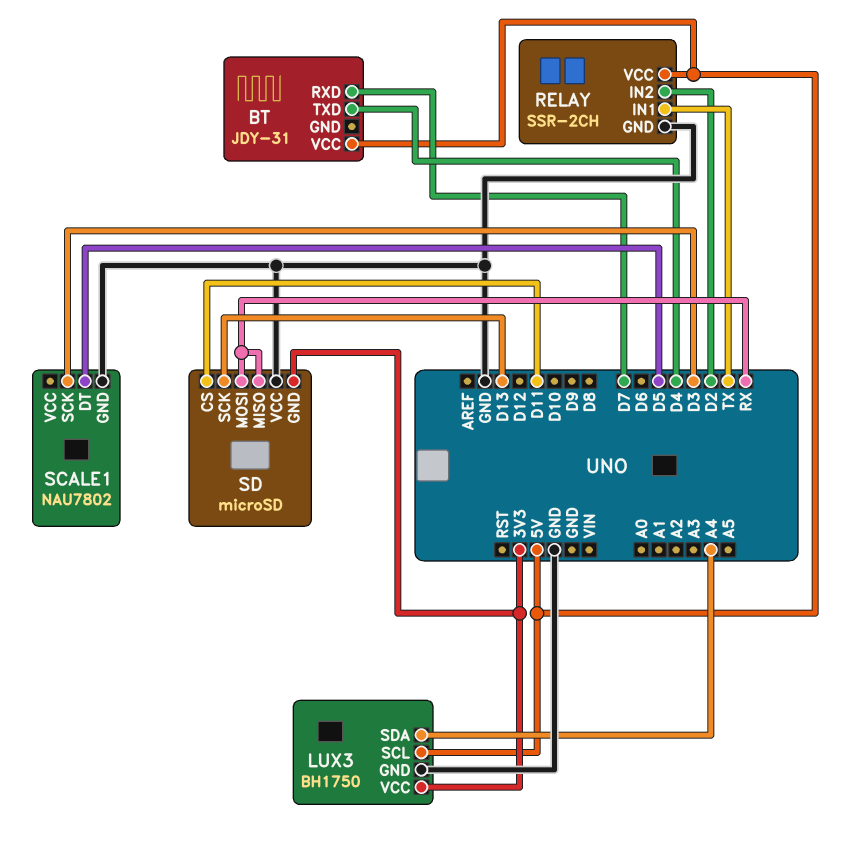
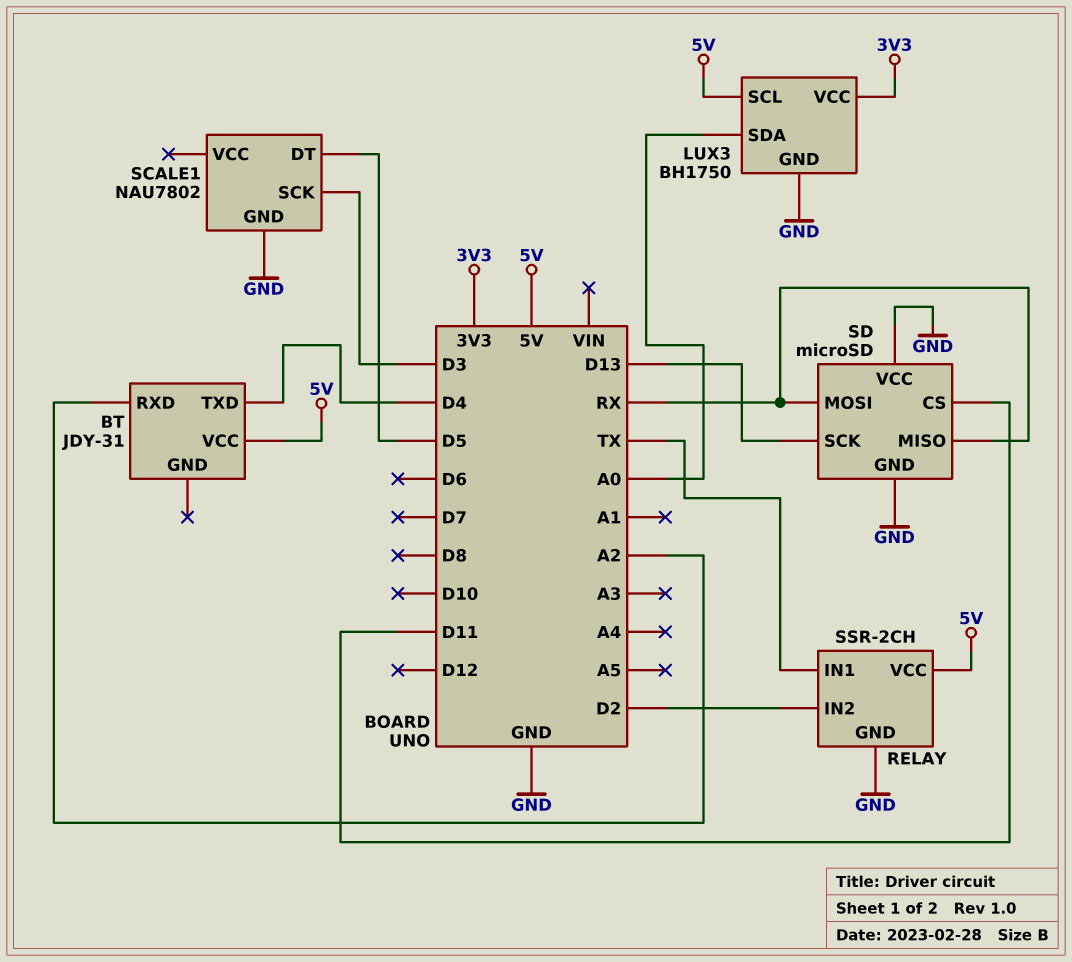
BT pin RXD: D7 -> A2
LUX3 pin SDA: A4 -> A0
SD pin GND: 3V3 -> GND

